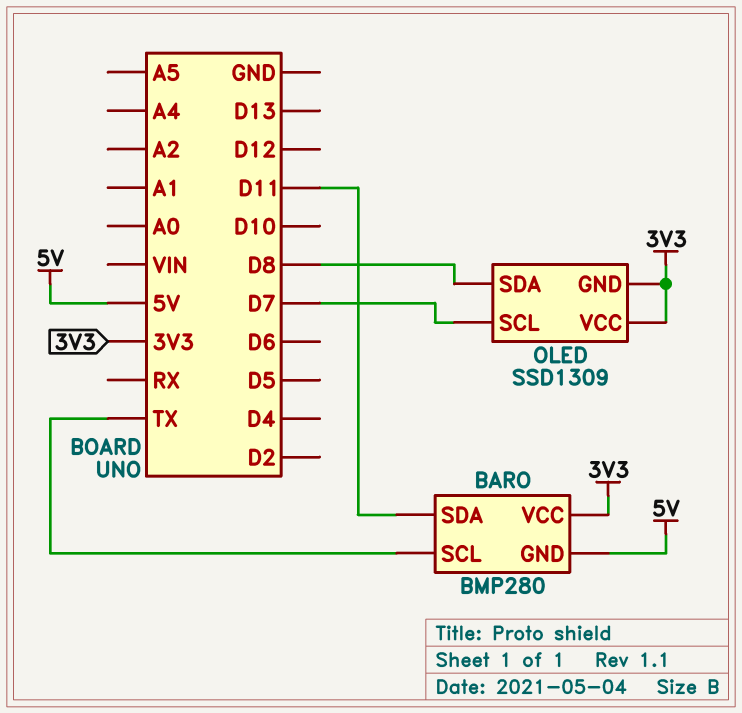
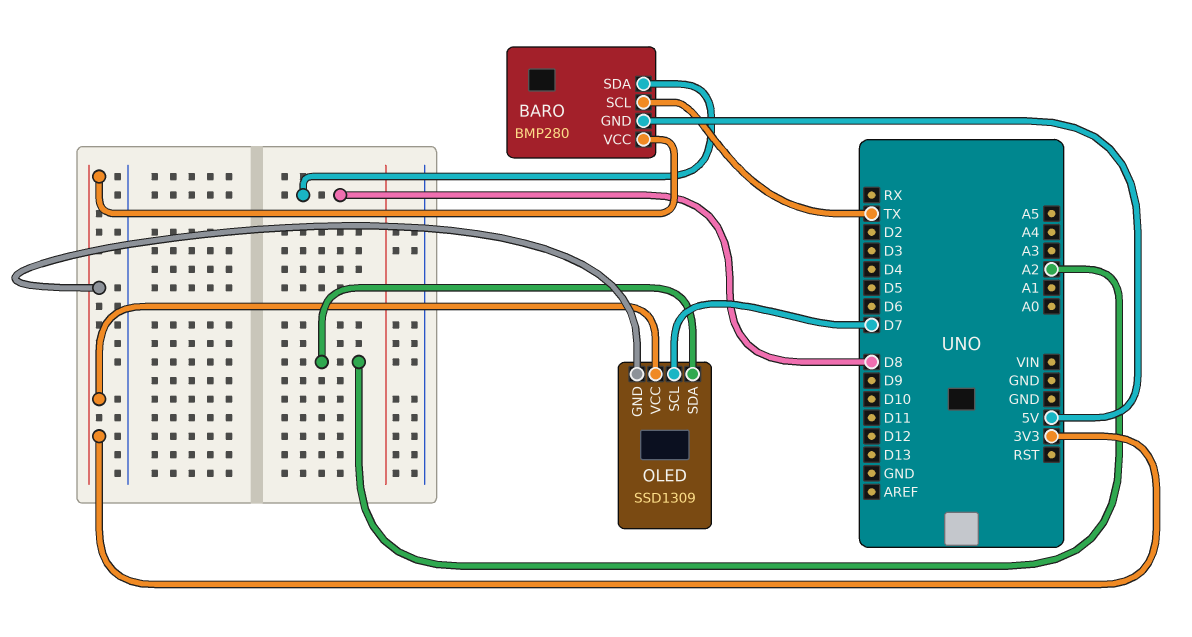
BARO pin SDA: D11 -> D8
OLED pin SDA: D8 -> A2

